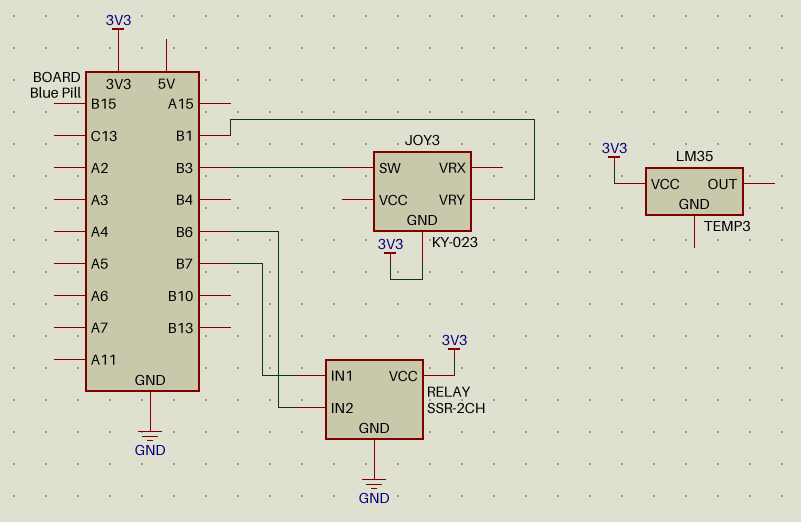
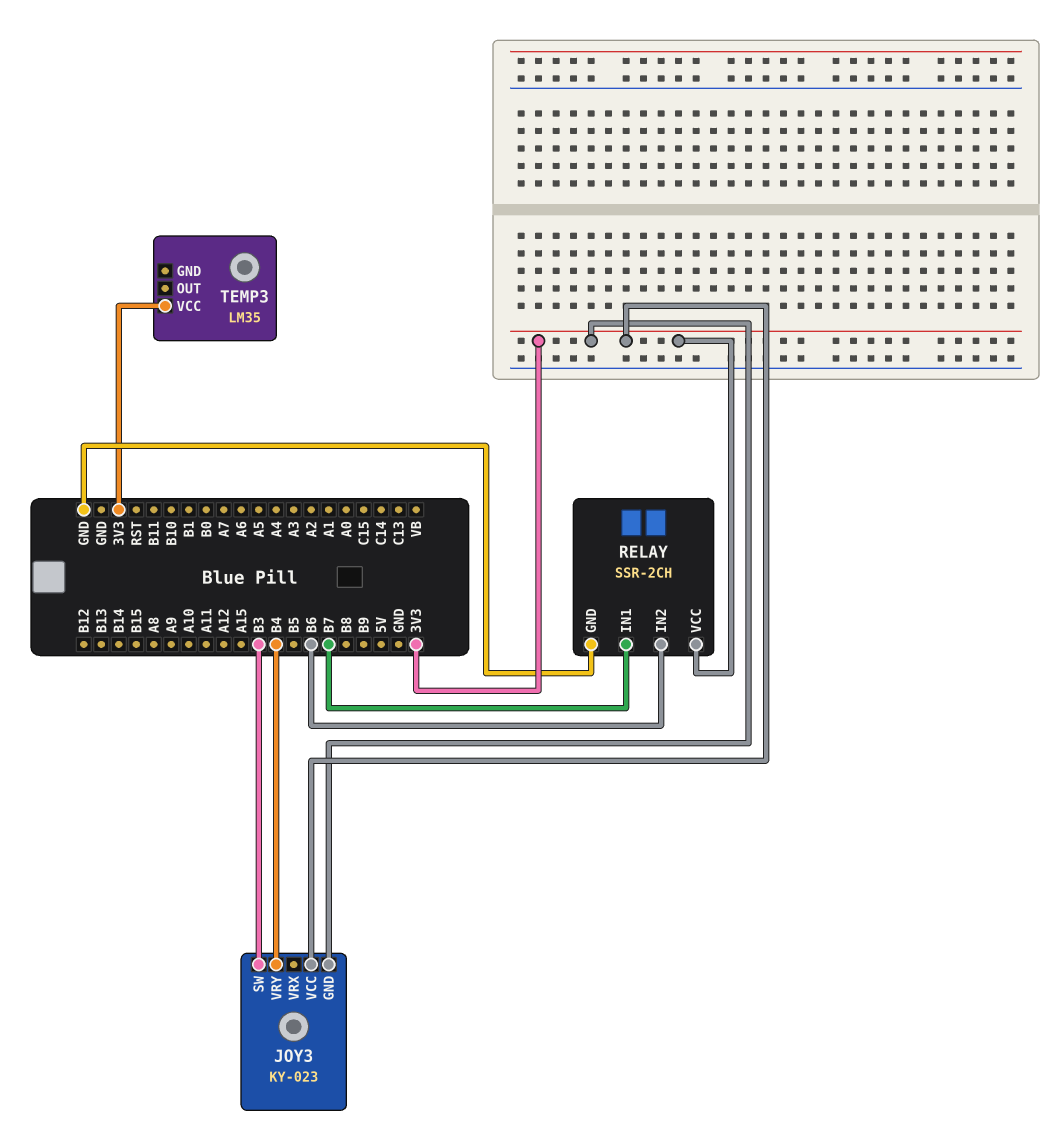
JOY3 pin VCC: none -> 3V3
JOY3 pin VRY: B1 -> B4

